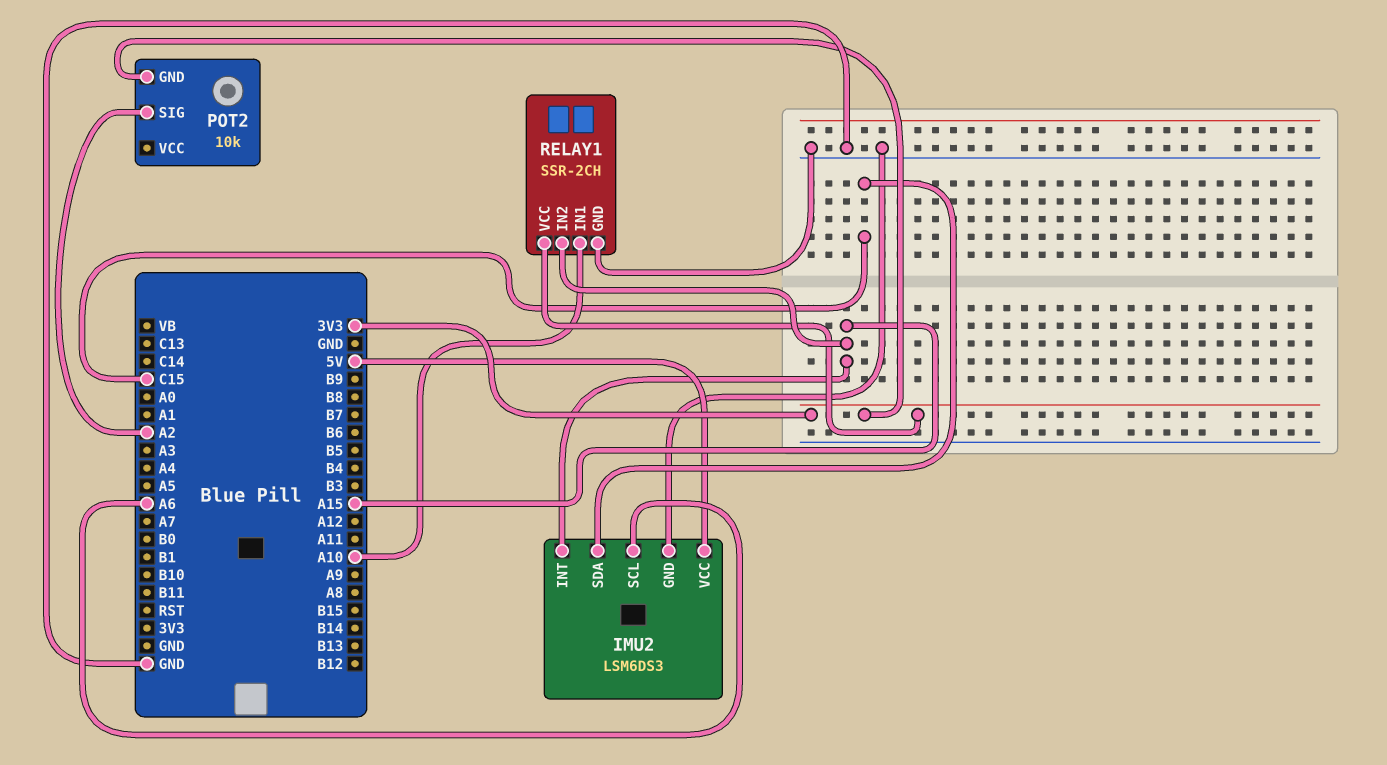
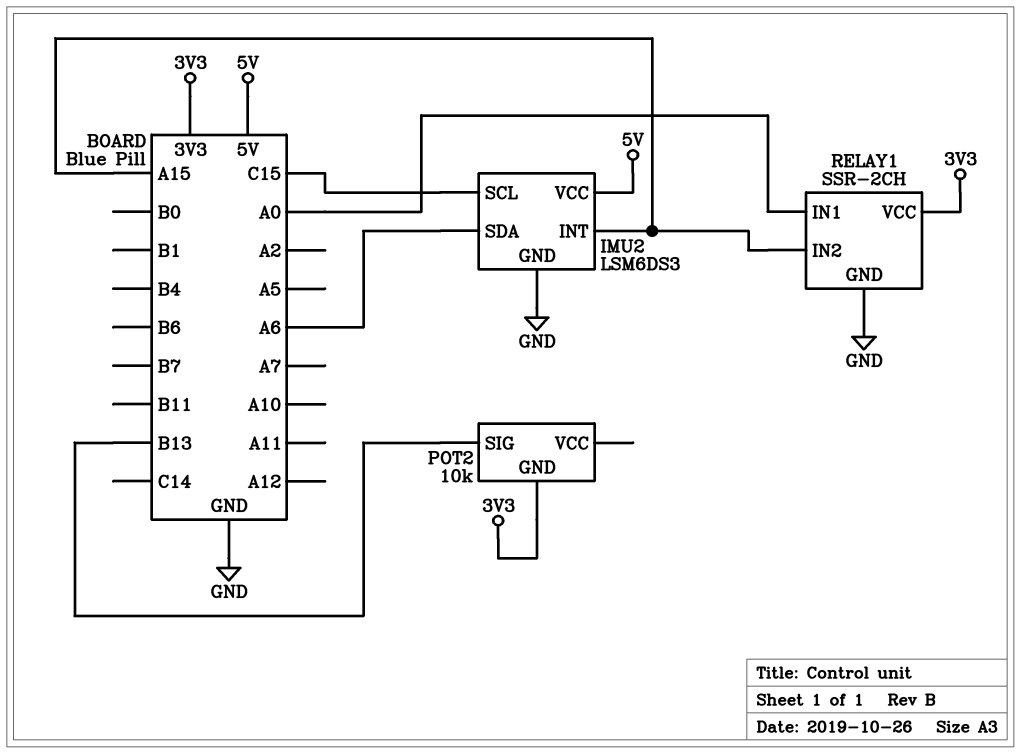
IMU2 pin SCL: A6 -> C15
IMU2 pin SDA: C15 -> A6
POT2 pin SIG: A2 -> B13
RELAY1 pin IN1: A10 -> A0

